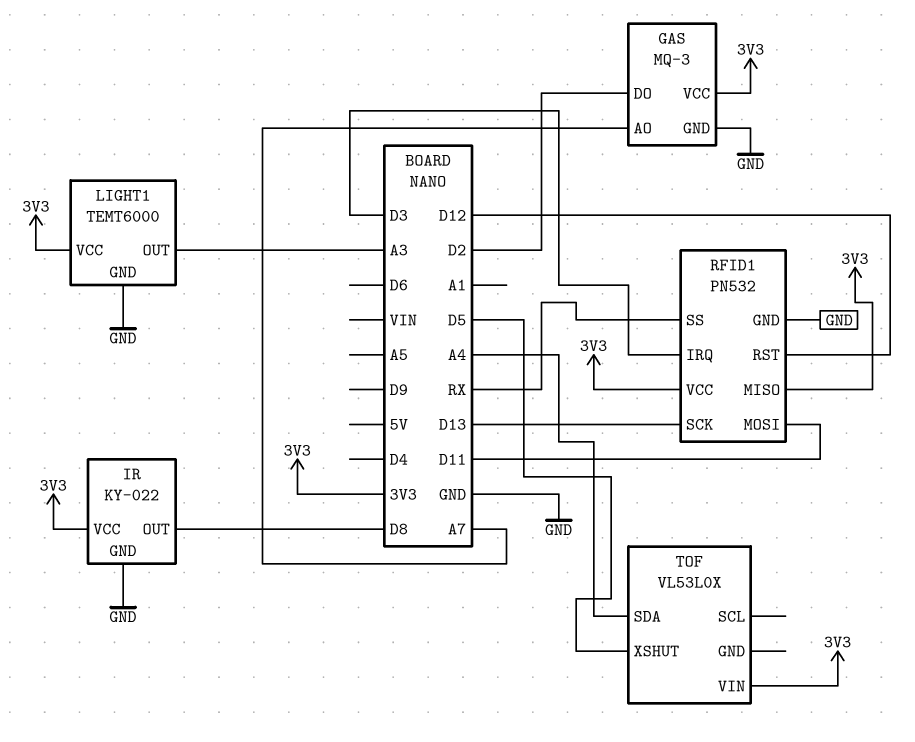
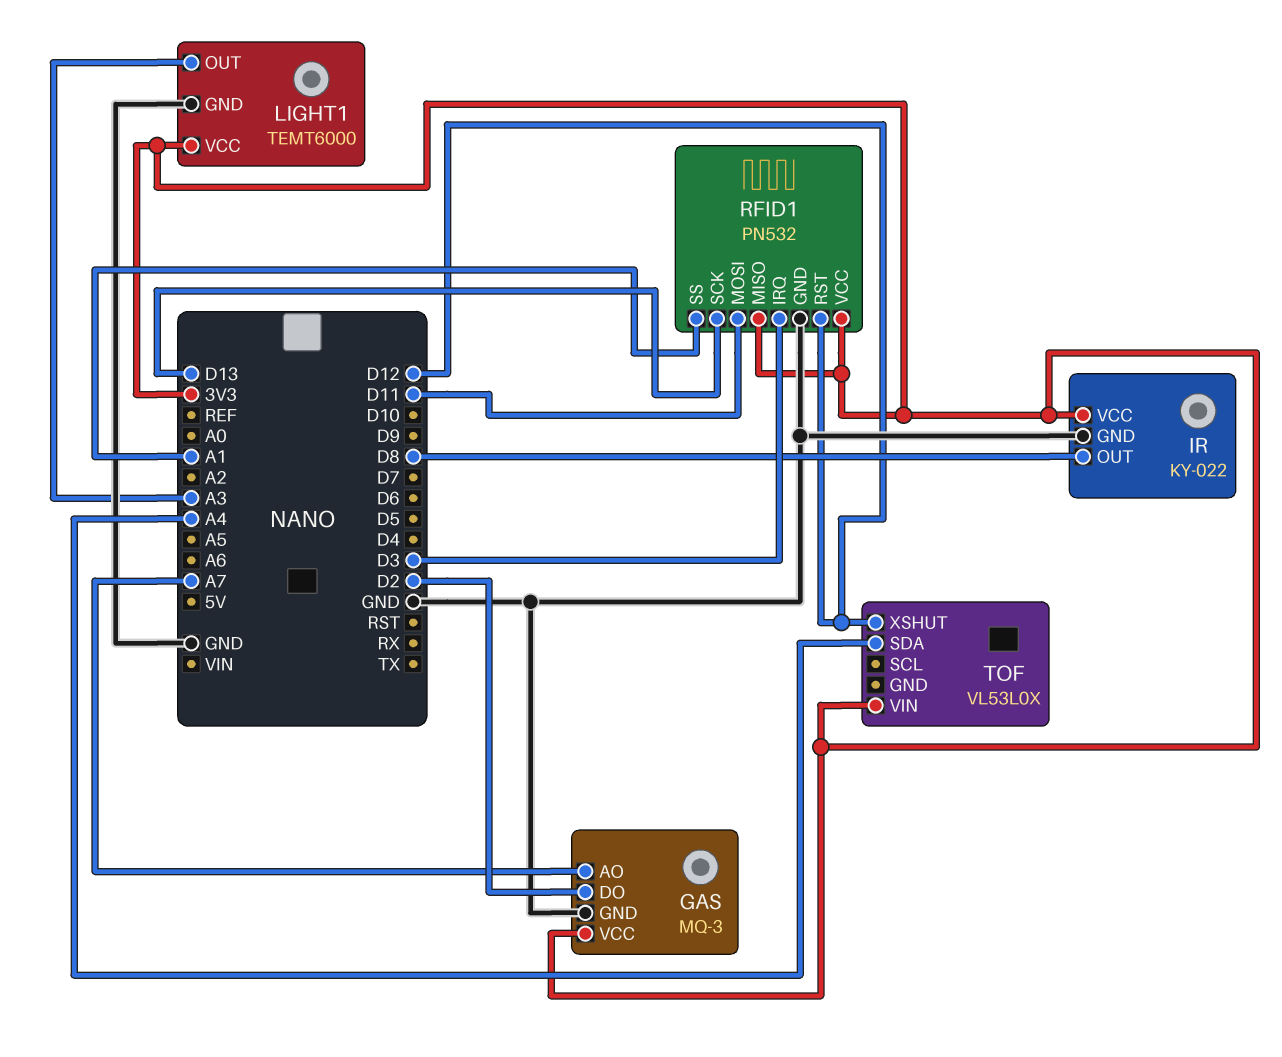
RFID1 pin SS: RX -> A1
TOF pin XSHUT: D5 -> D12

